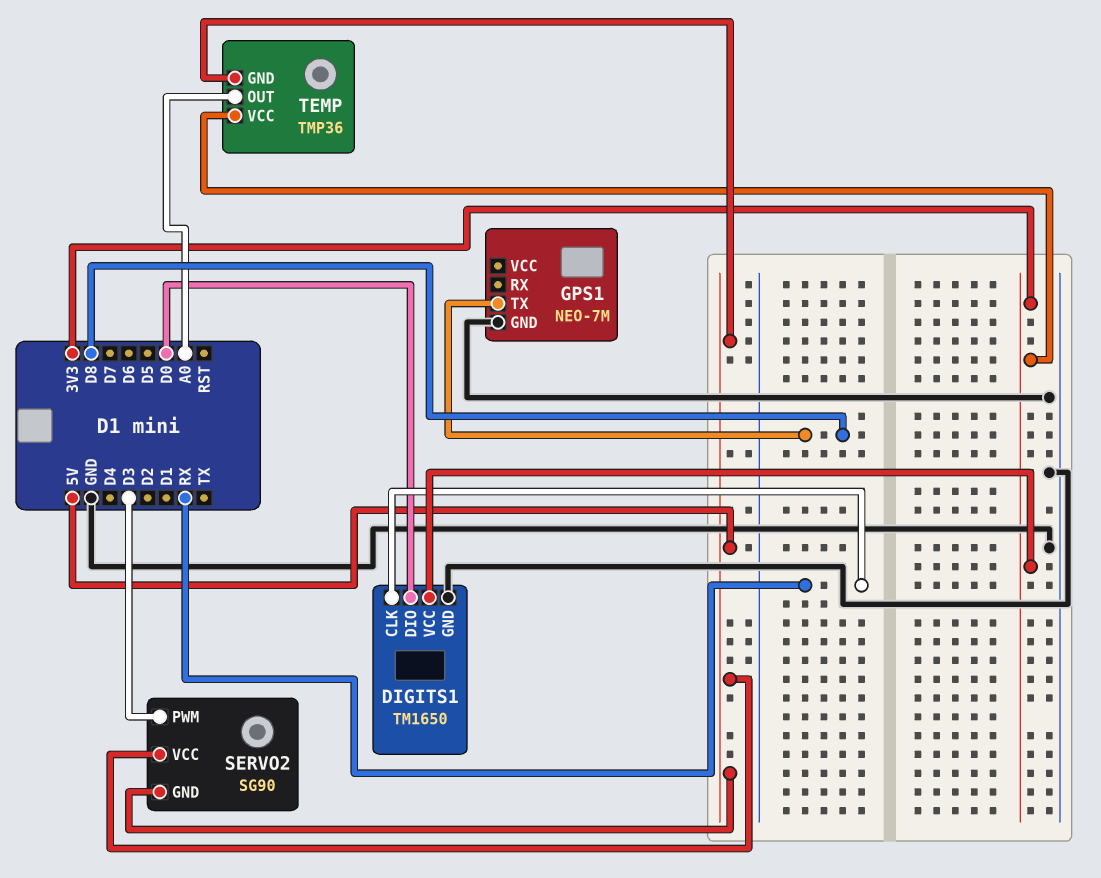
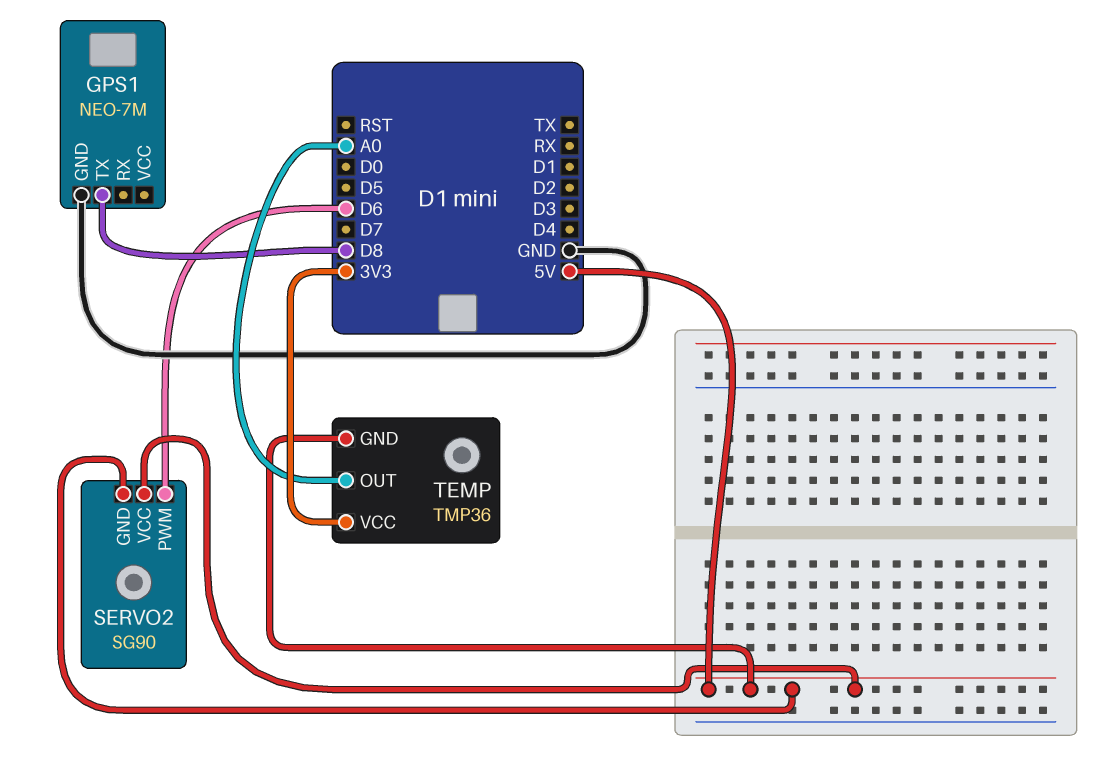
DIGITS1: TM1650 -> none
DIGITS1 pin CLK: RX -> none
DIGITS1 pin DIO: D0 -> none
DIGITS1 pin GND: GND -> none
DIGITS1 pin VCC: 3V3 -> none
SERVO2 pin PWM: D3 -> D6

